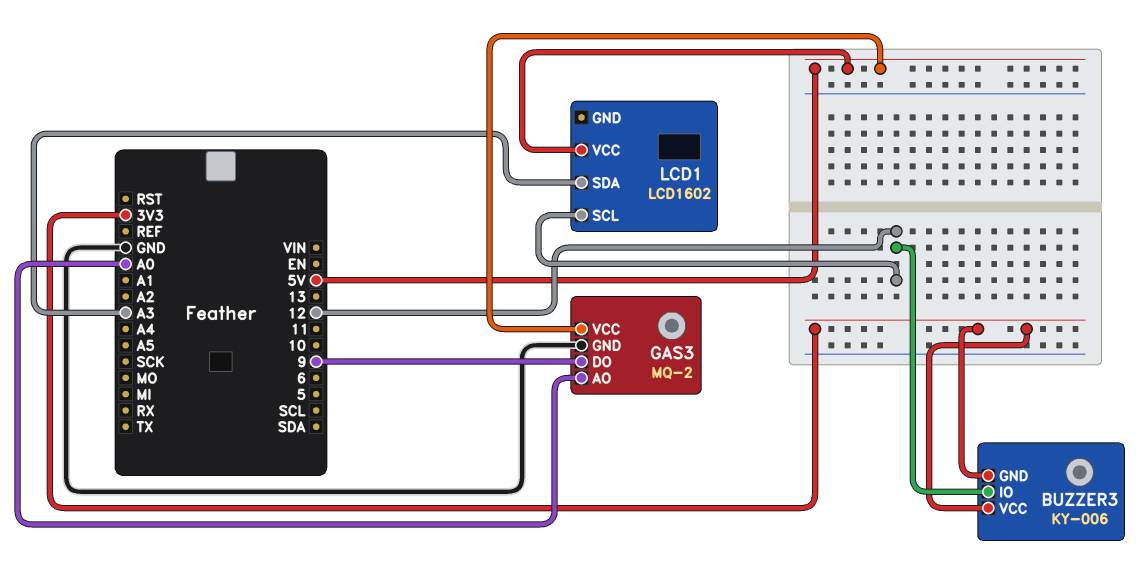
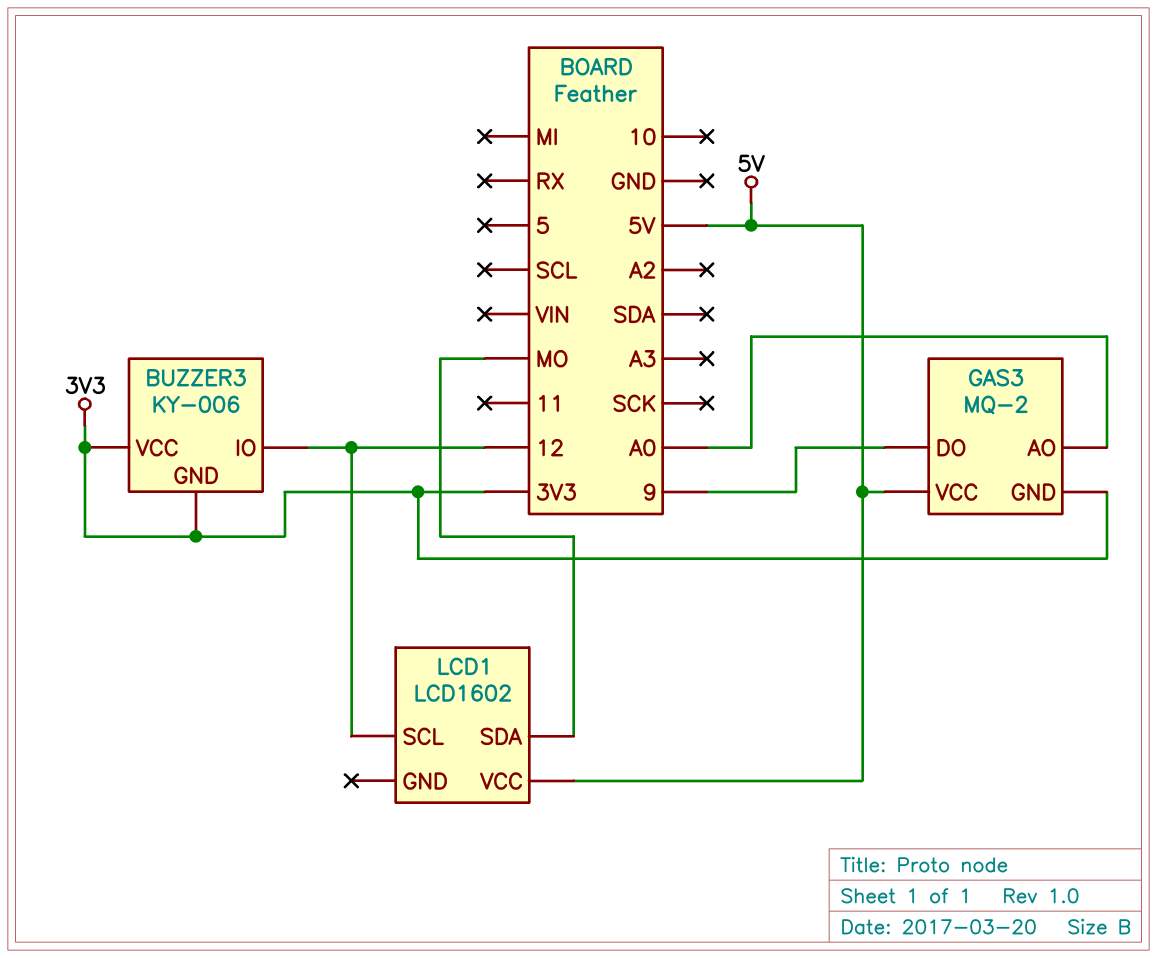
GAS3 pin GND: GND -> 3V3
LCD1 pin SDA: A3 -> MO

